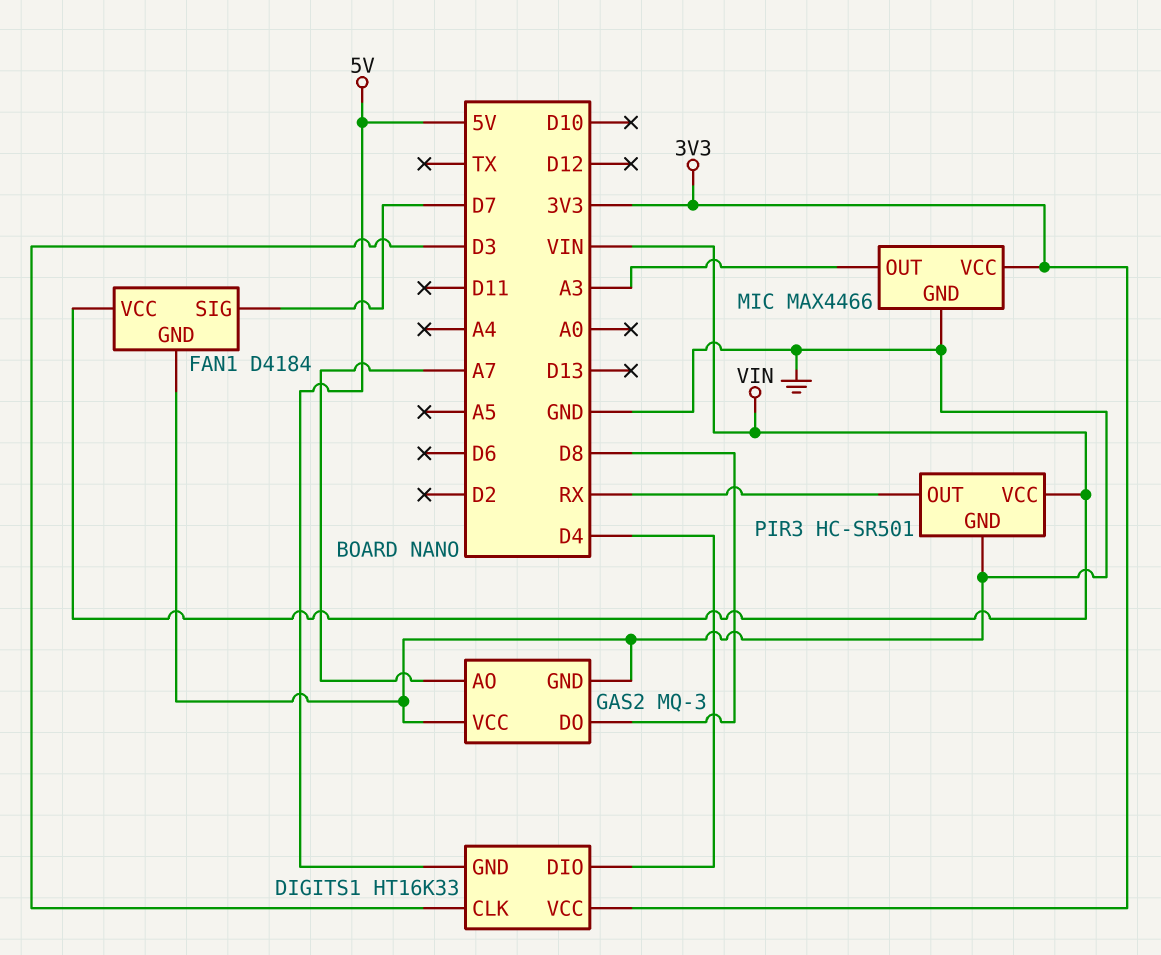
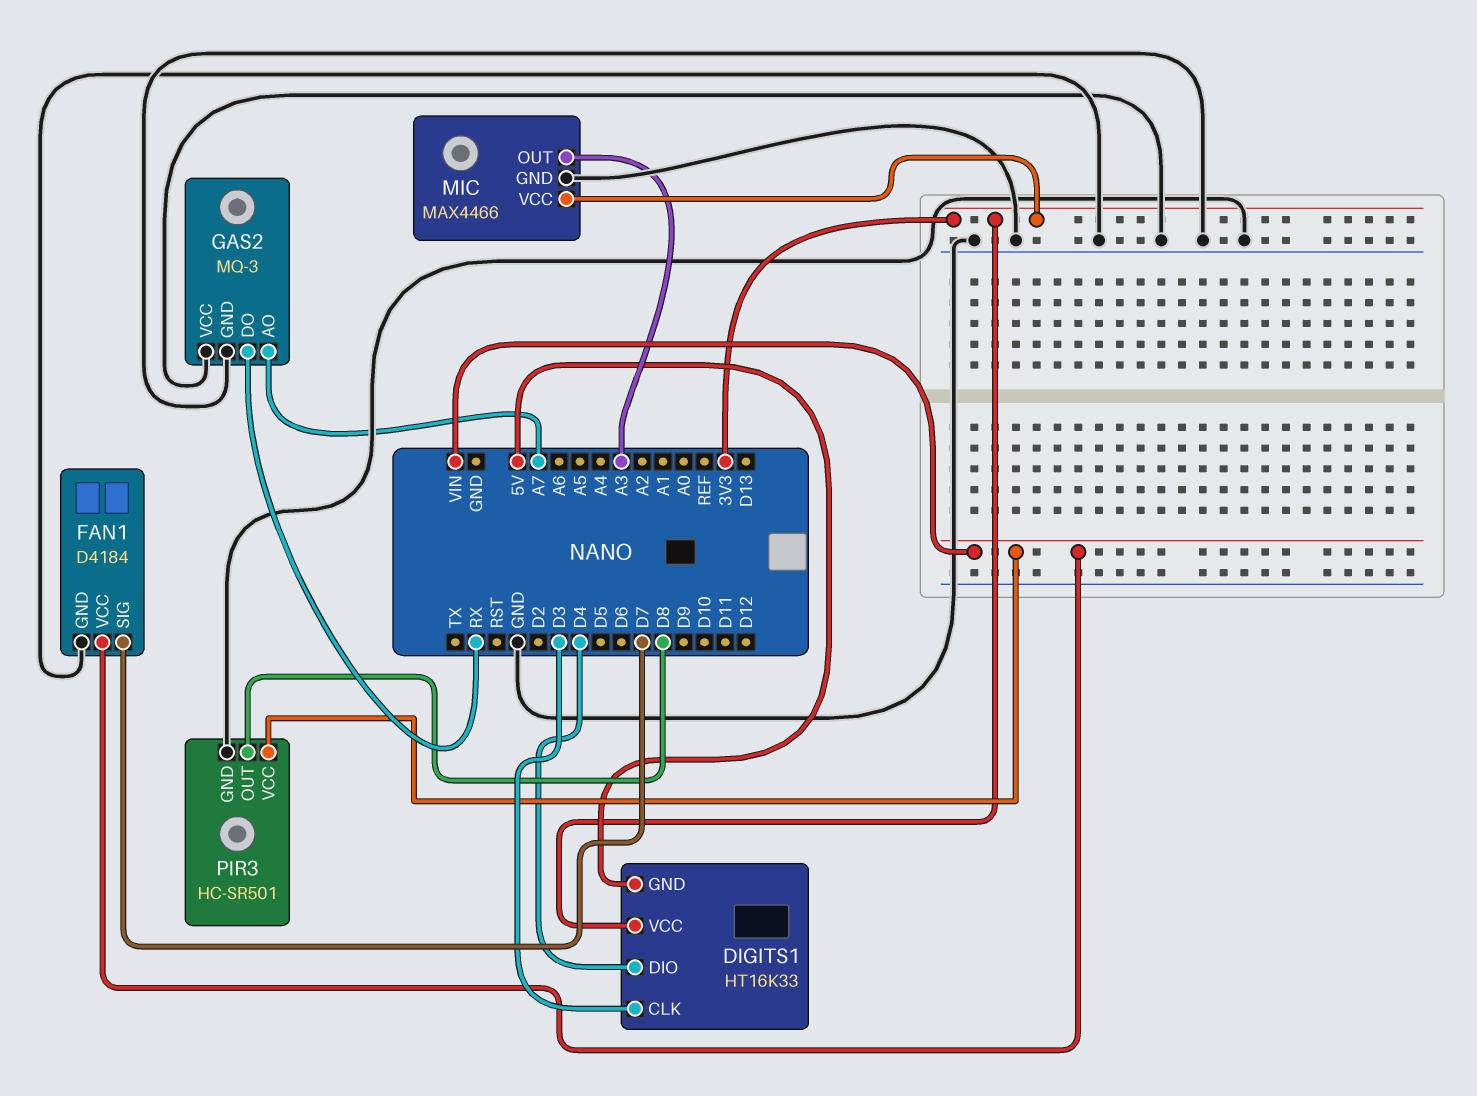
GAS2 pin DO: D8 -> RX
PIR3 pin OUT: RX -> D8

